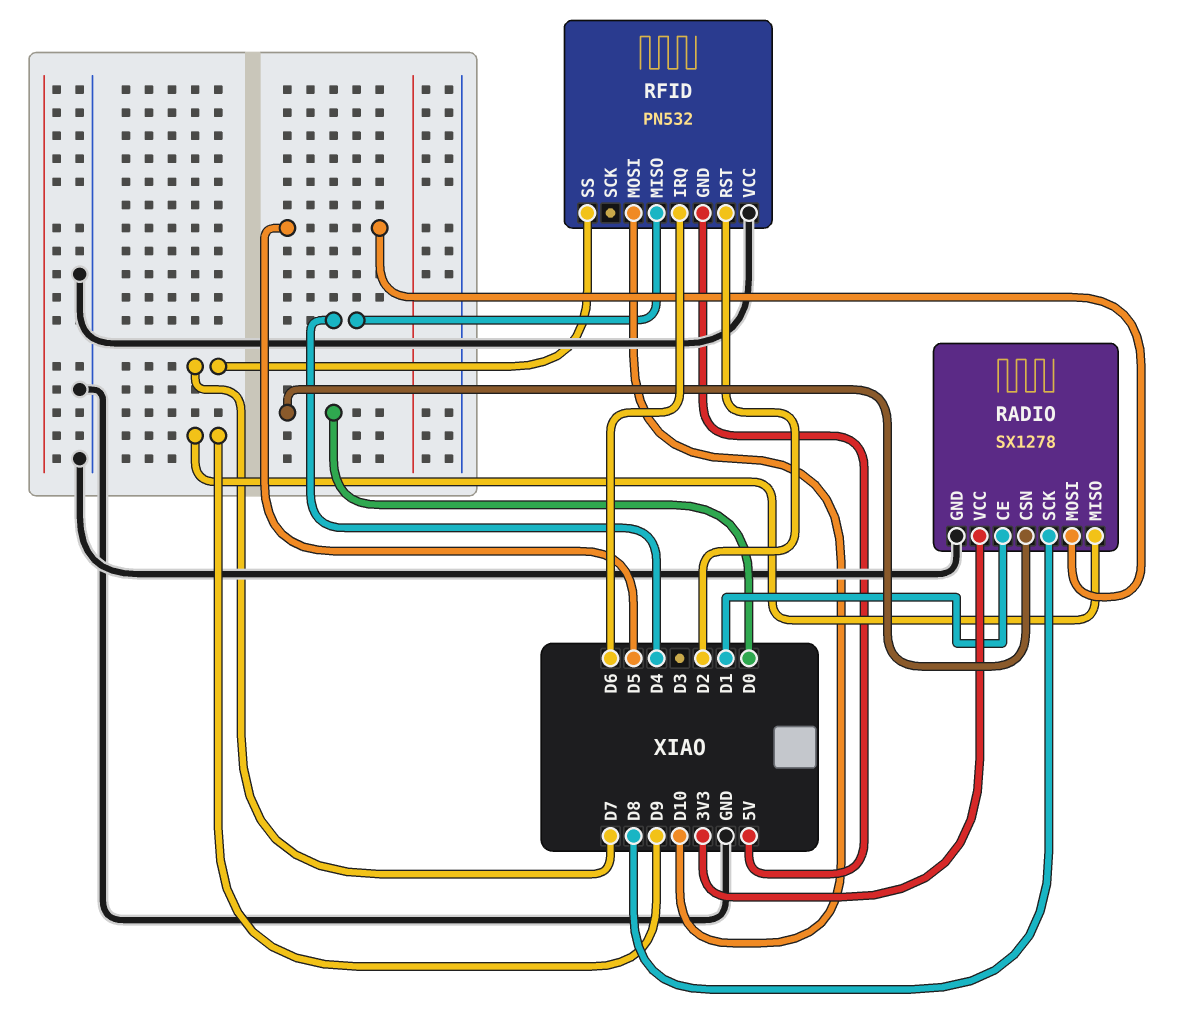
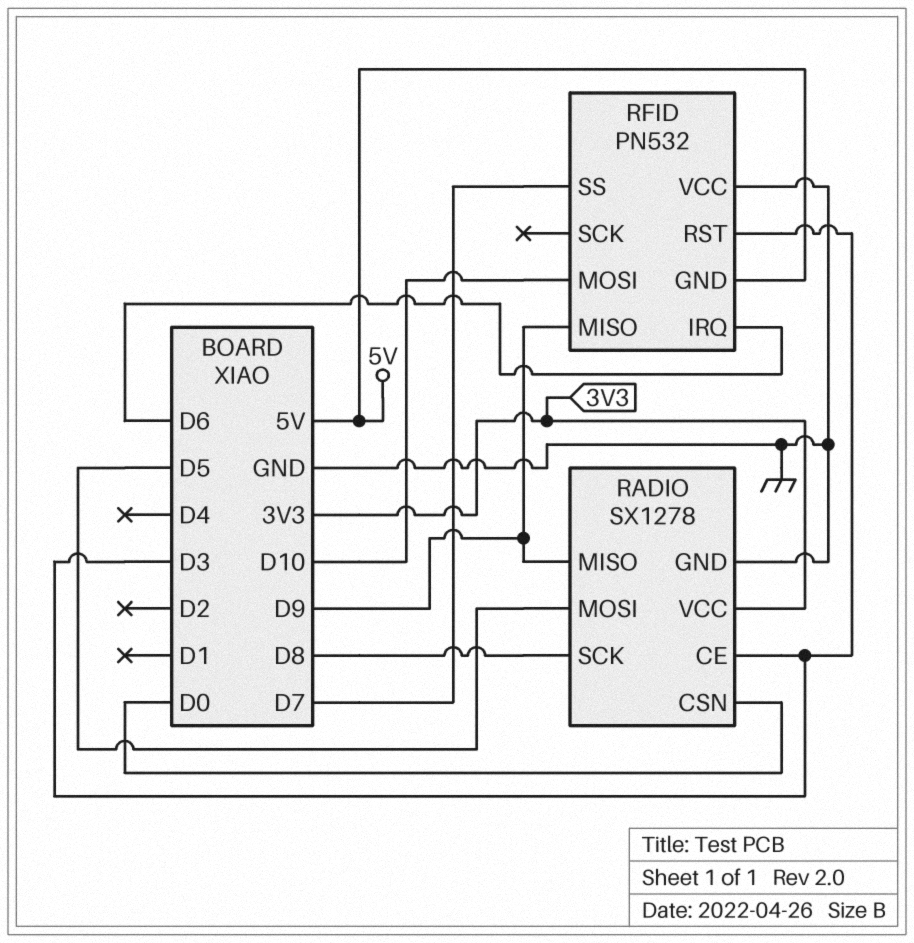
RADIO pin CE: D1 -> D3
RFID pin MISO: D4 -> D9
RFID pin RST: D2 -> D3

